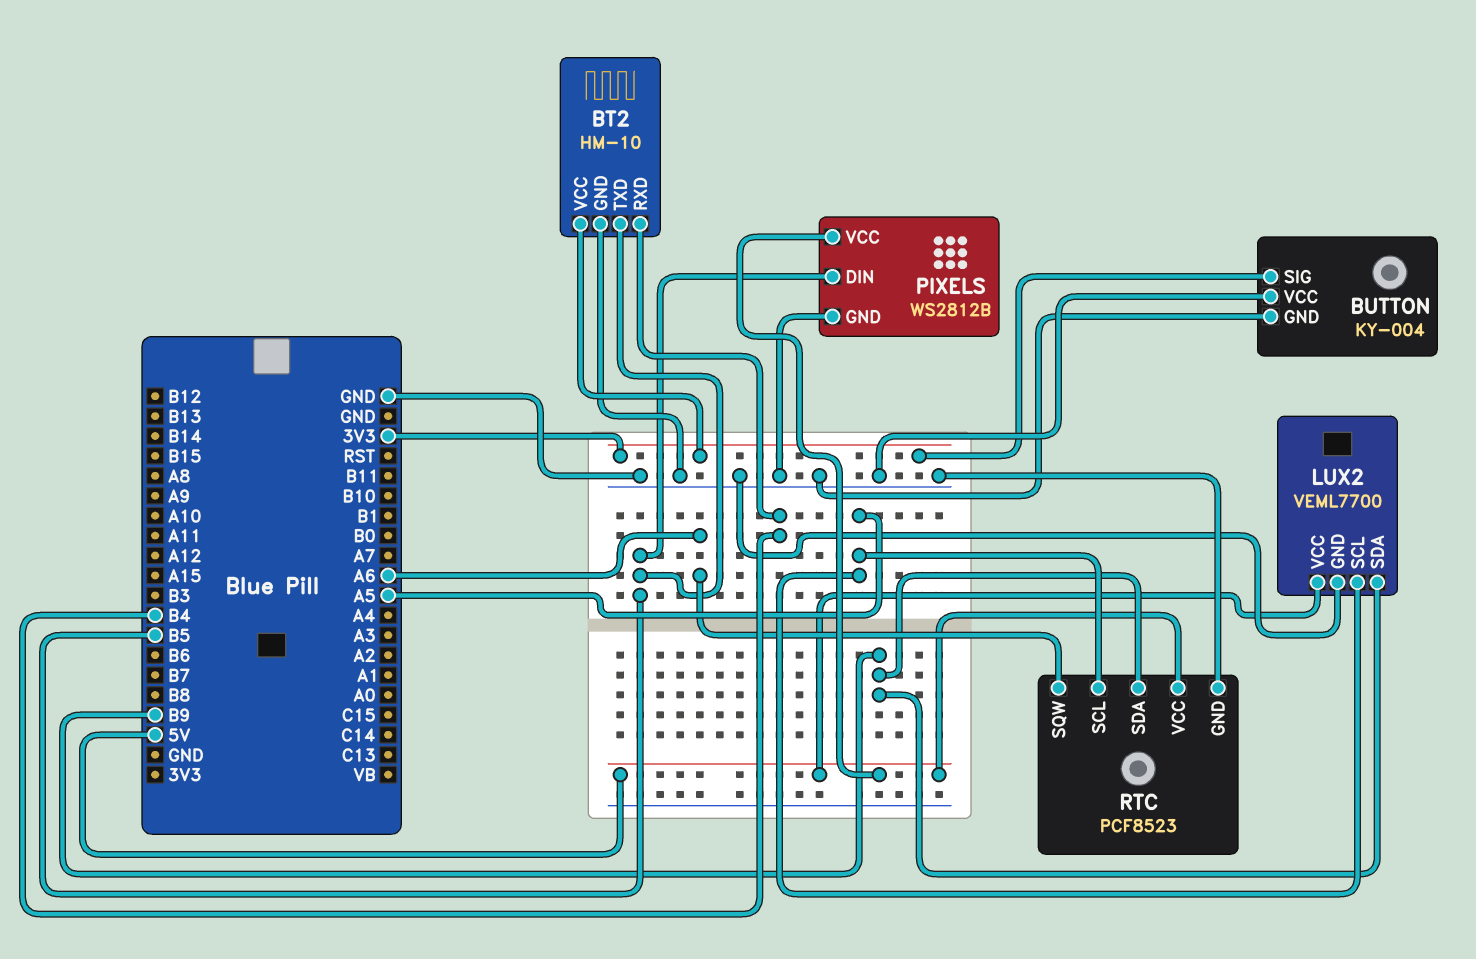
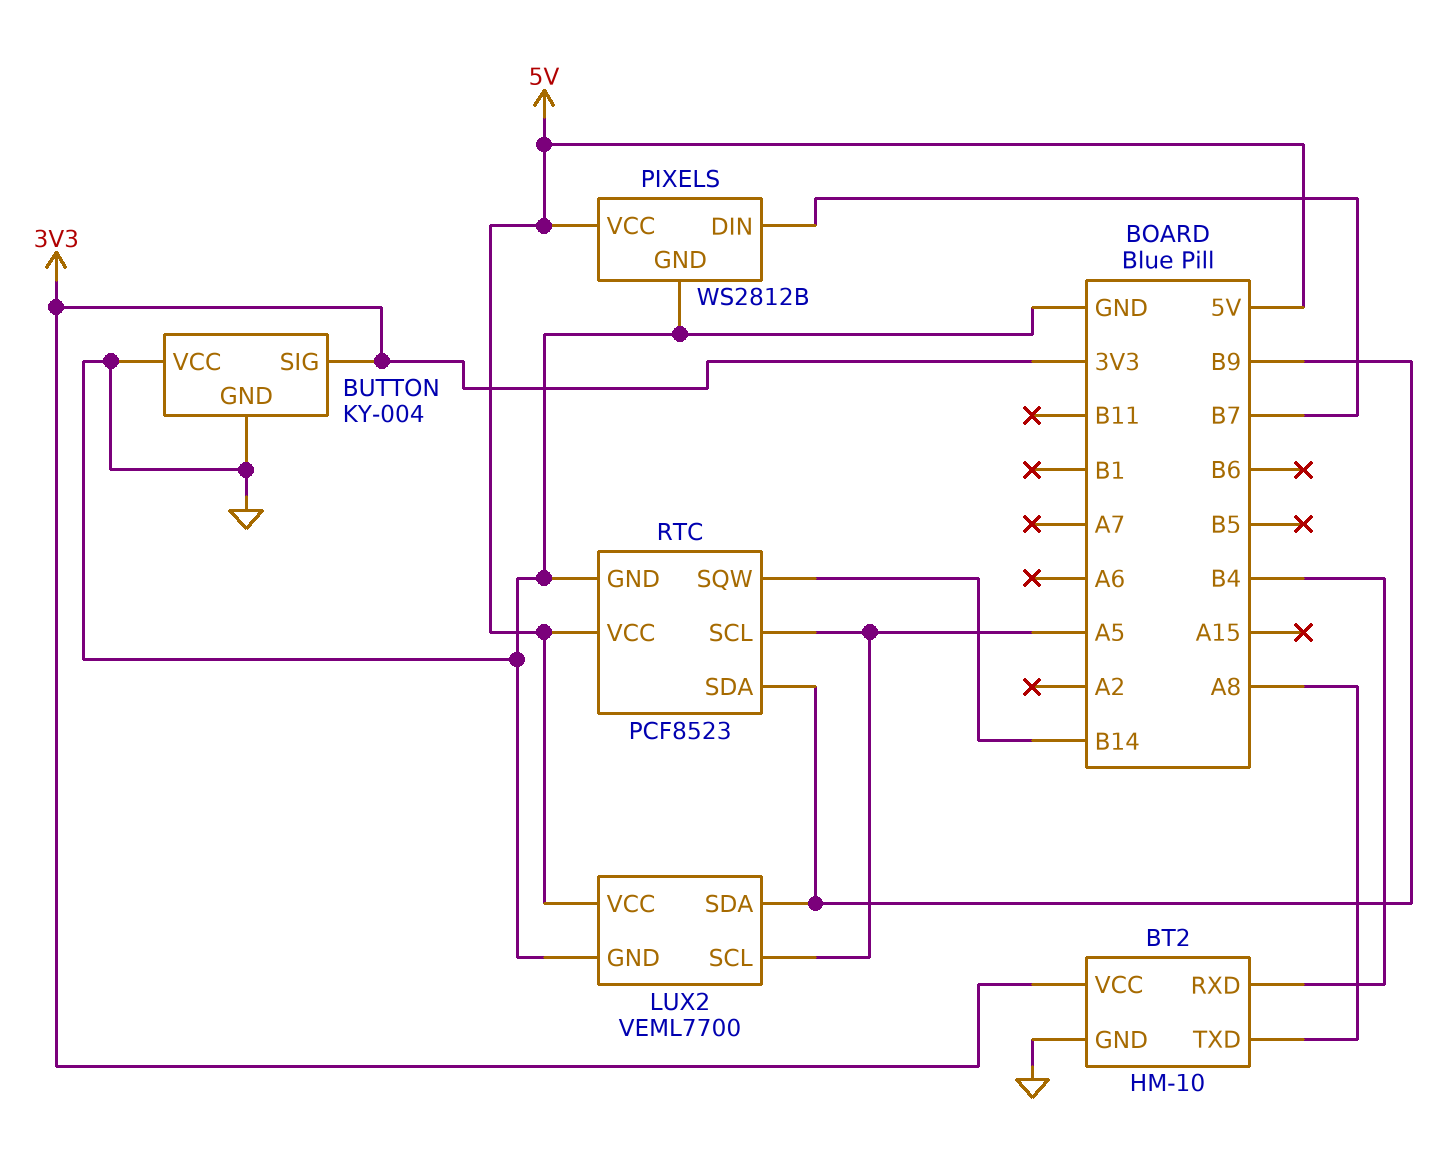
BT2 pin TXD: B5 -> A8
PIXELS pin DIN: B5 -> B7
RTC pin SQW: A6 -> B14

